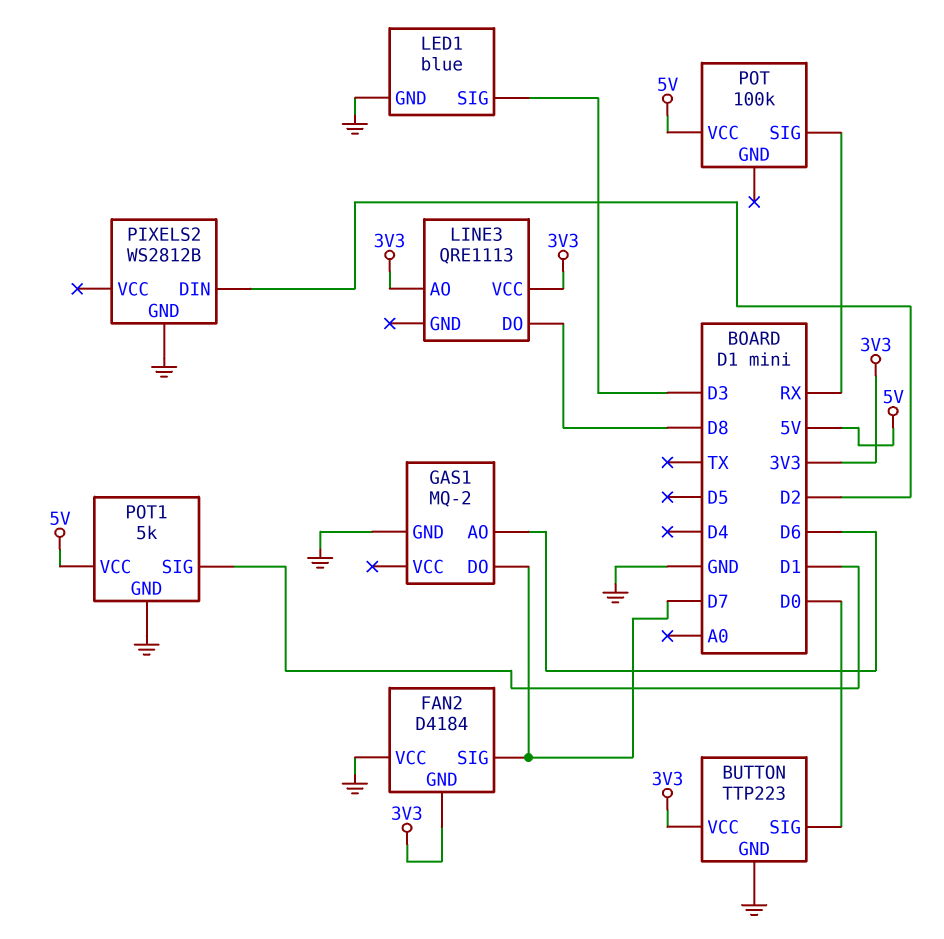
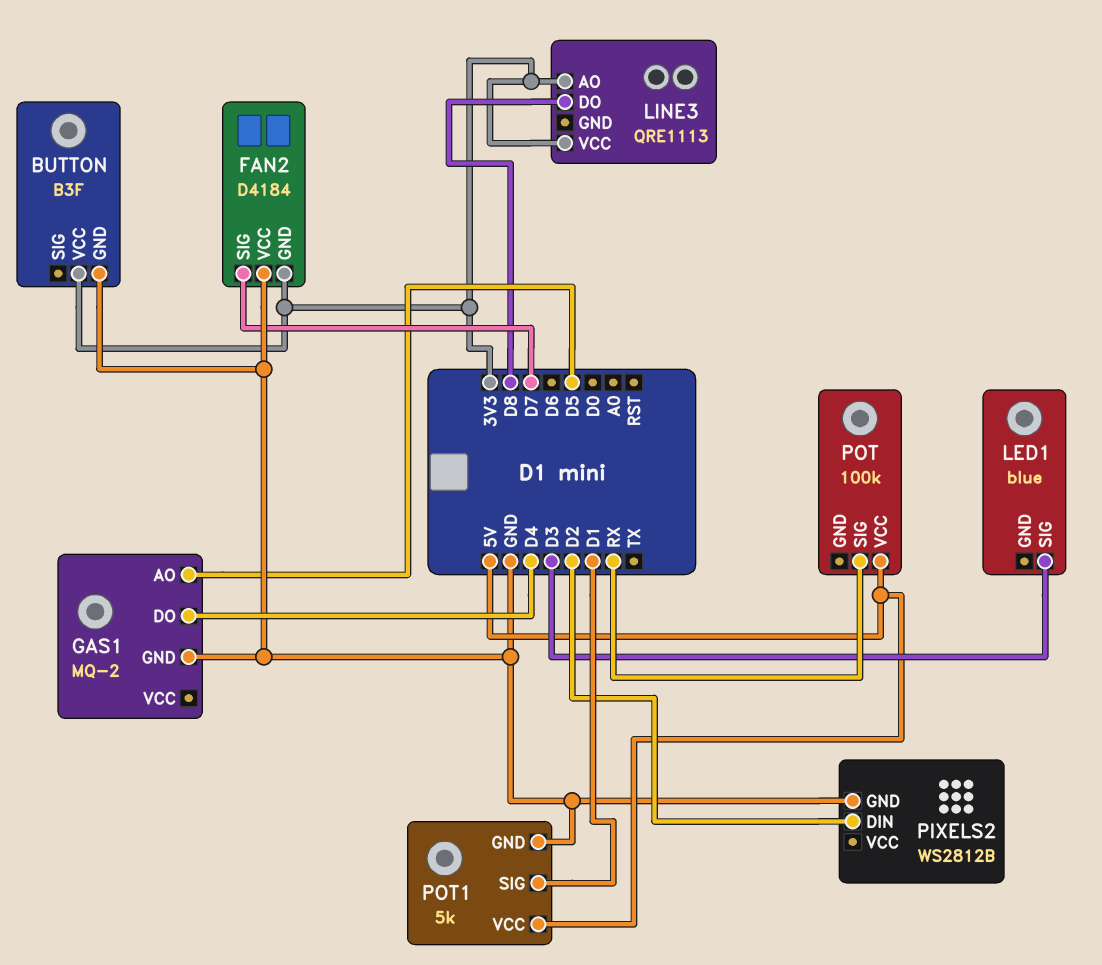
BUTTON: TTP223 -> B3F
BUTTON pin SIG: D0 -> none
GAS1 pin AO: D6 -> D5
GAS1 pin DO: D7 -> D4
LED1 pin GND: GND -> none

